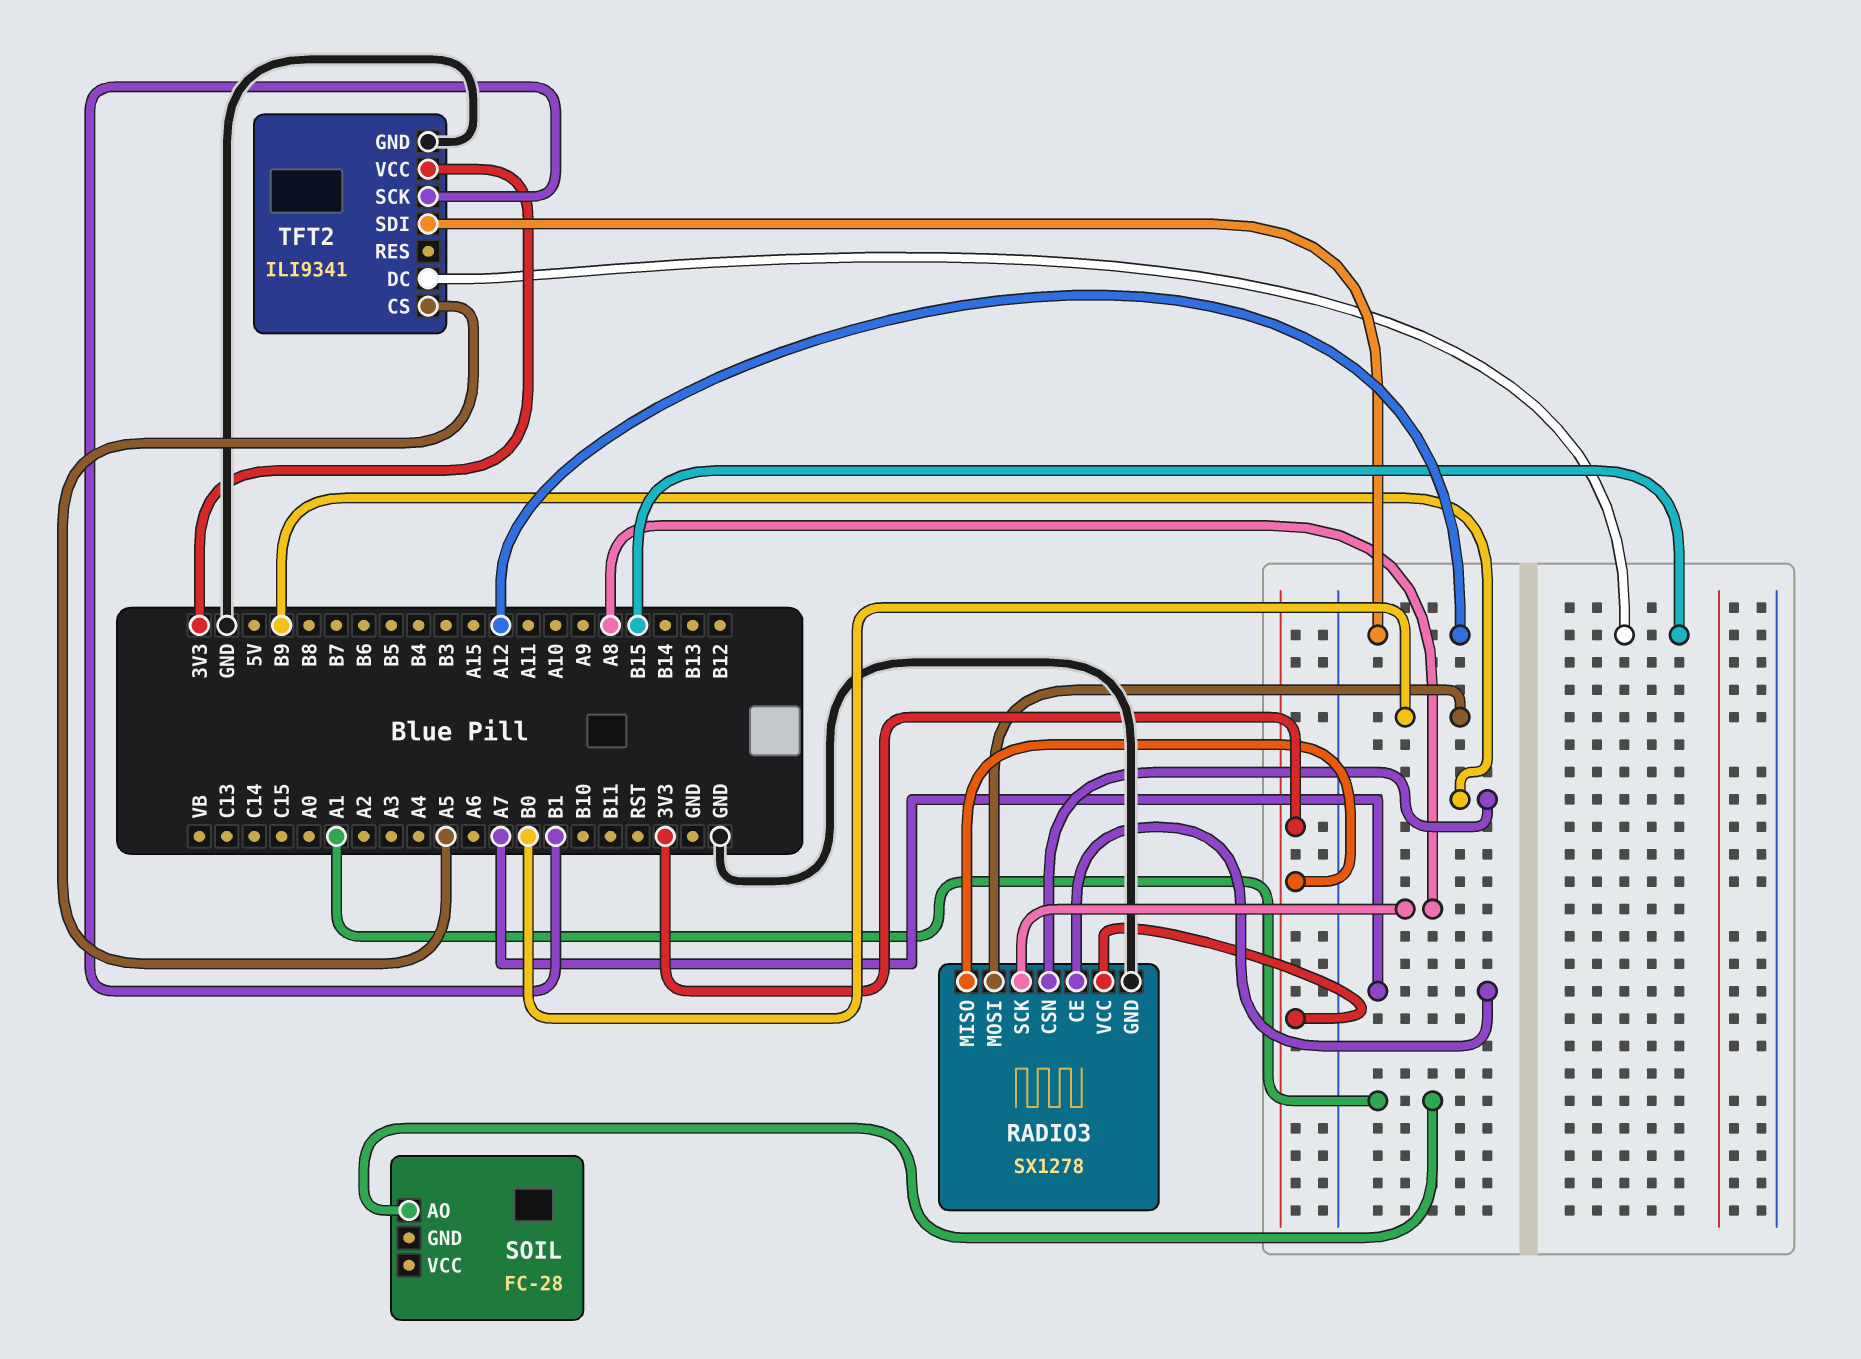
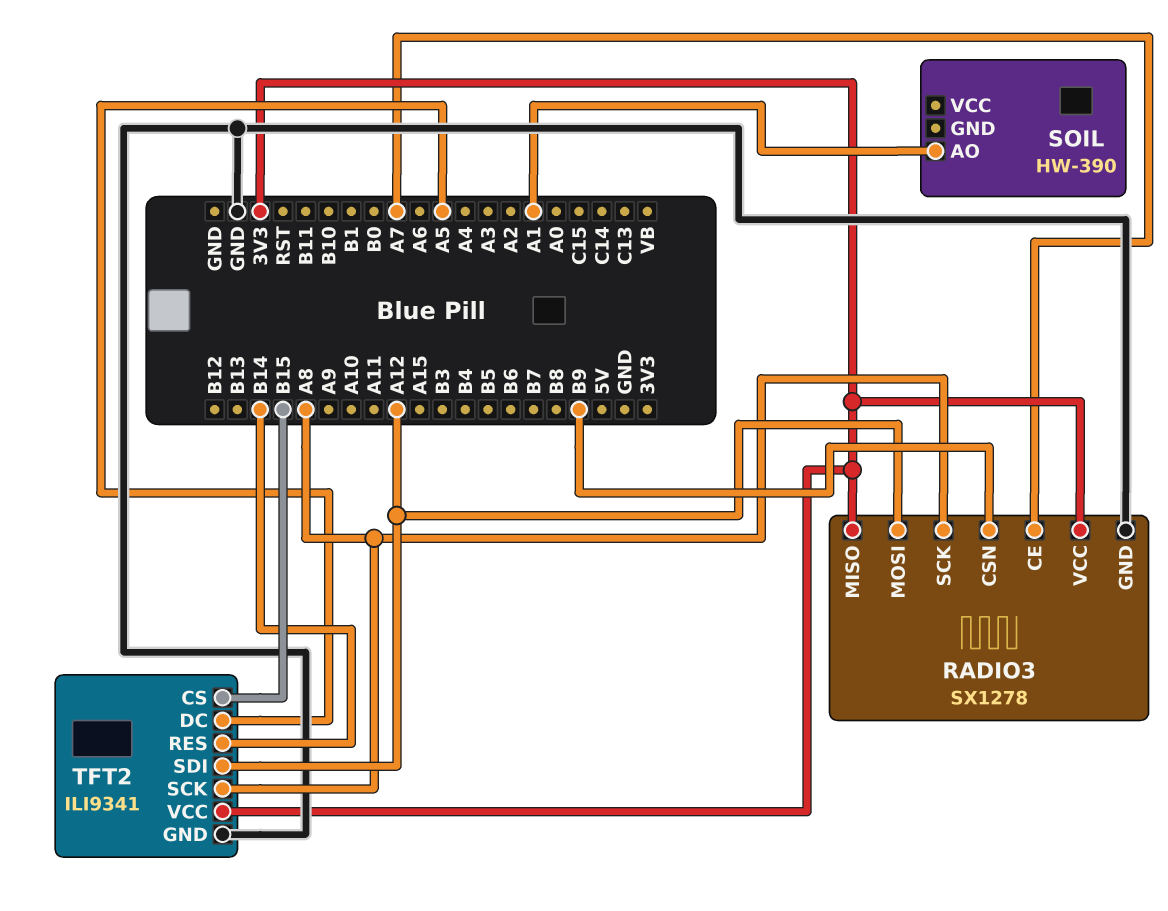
RADIO3 pin MOSI: B0 -> A12
SOIL: FC-28 -> HW-390
TFT2 pin CS: A5 -> B15
TFT2 pin DC: B15 -> A5
TFT2 pin RES: none -> B14
TFT2 pin SCK: B1 -> A8

